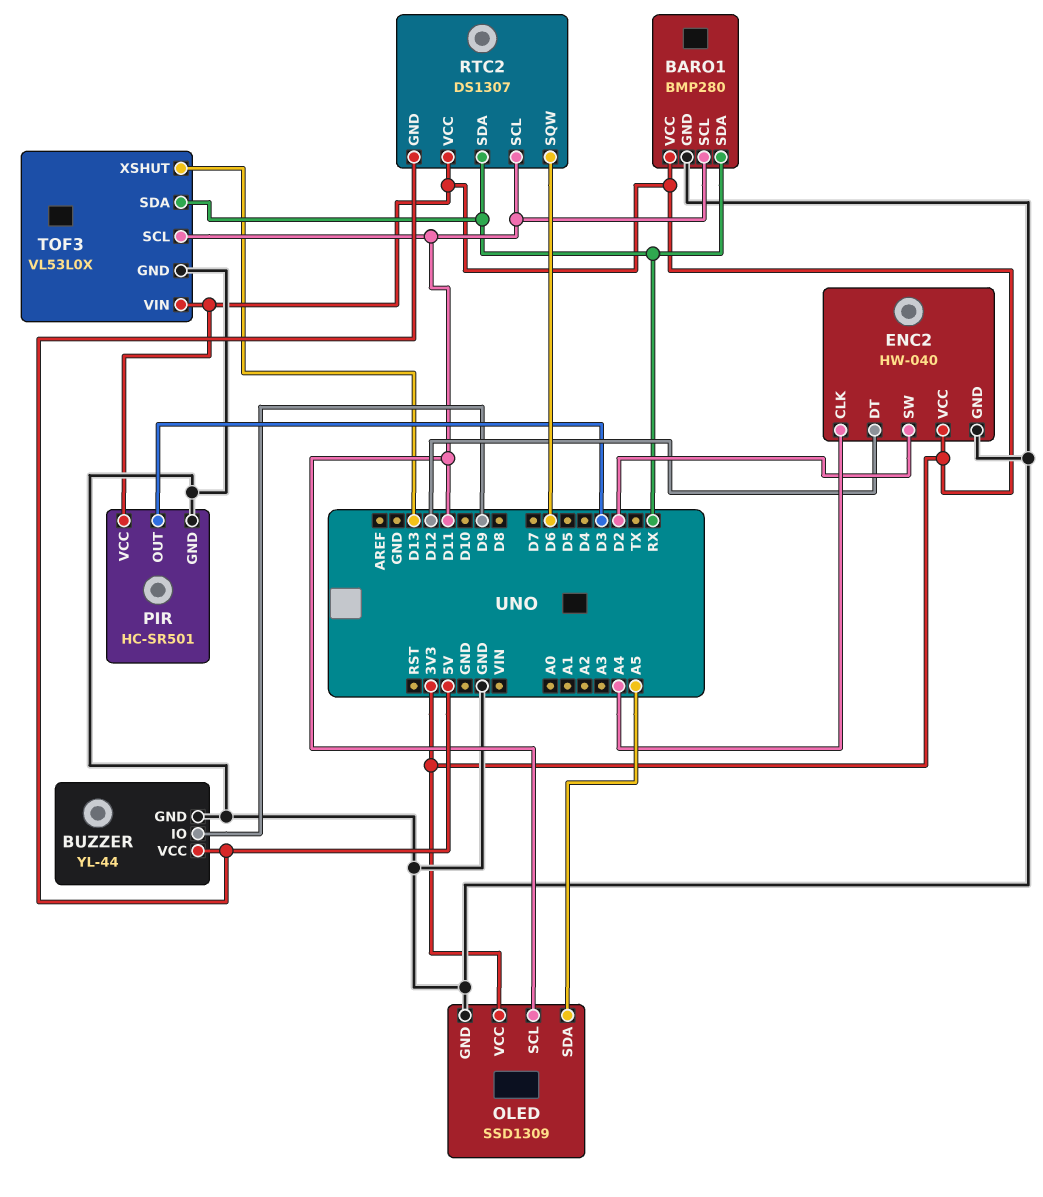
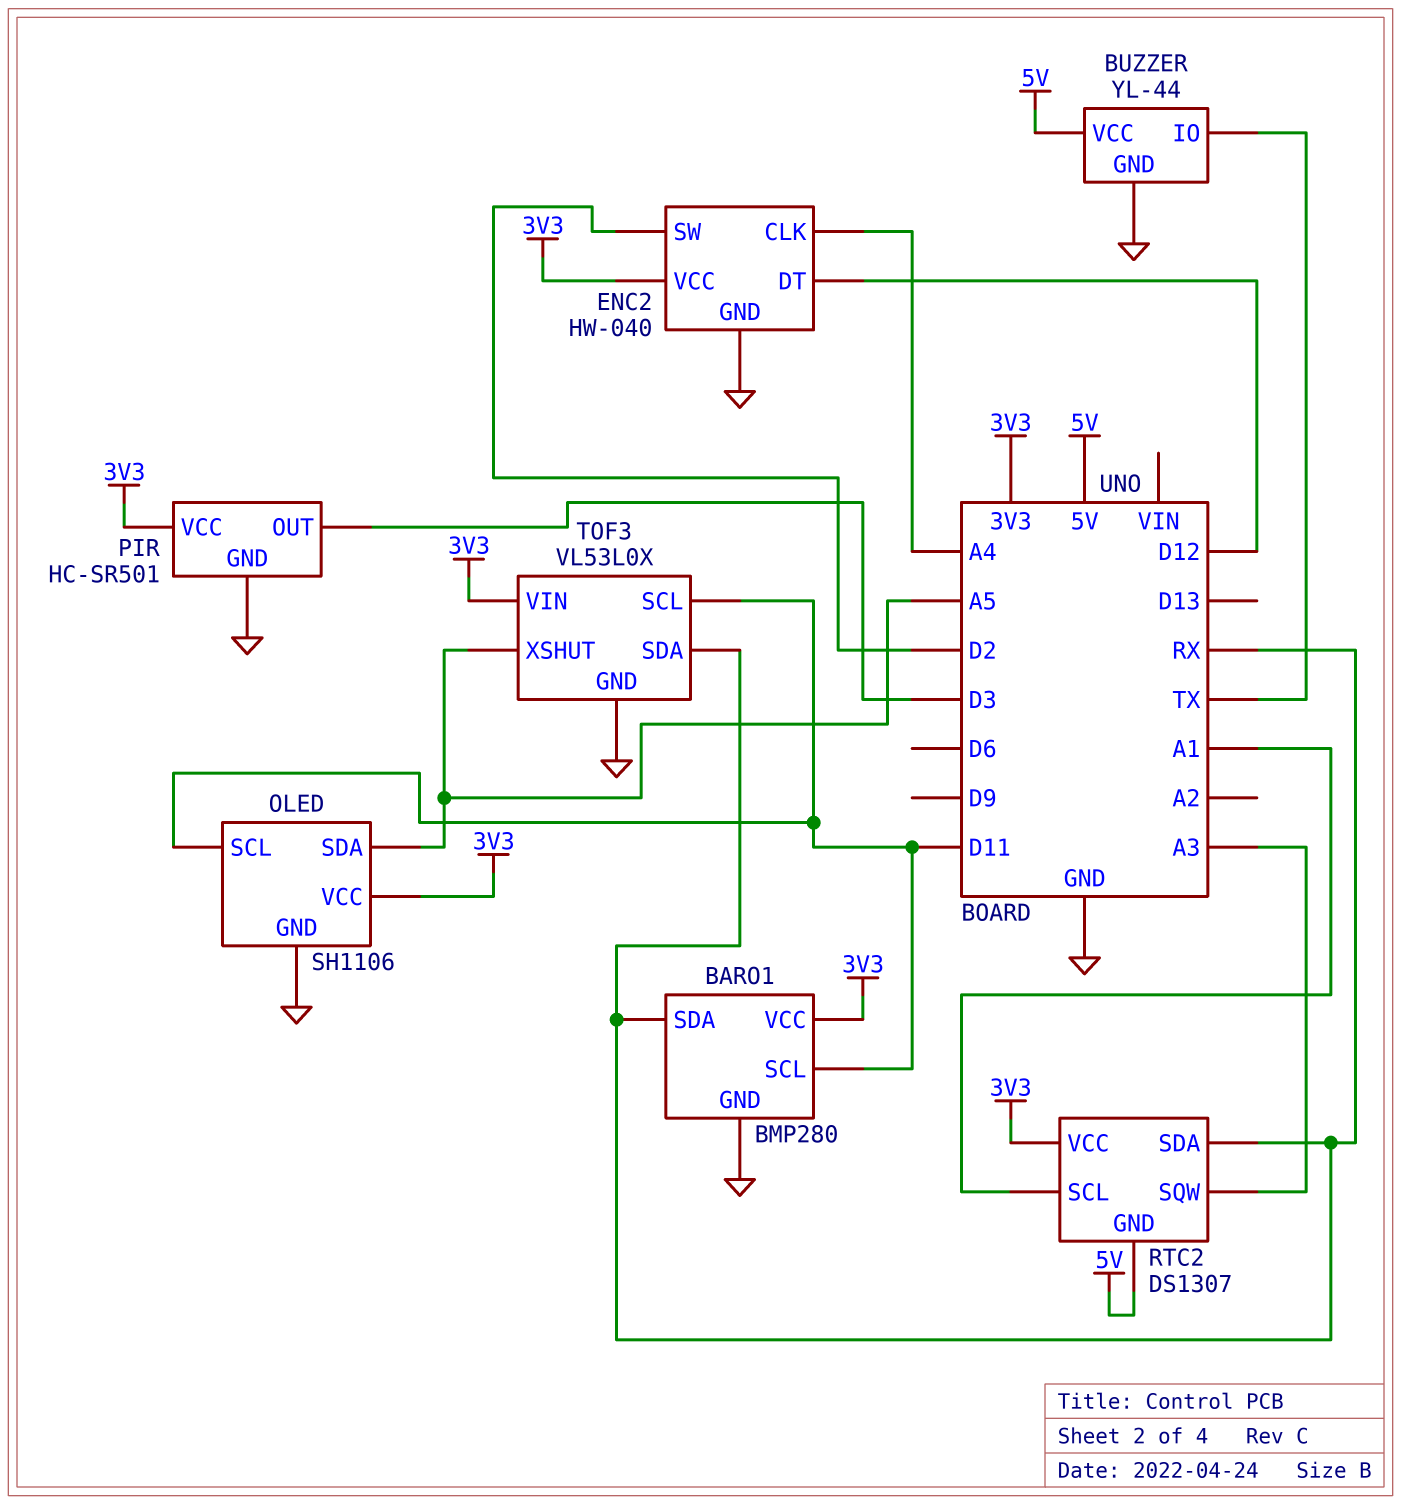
BUZZER pin IO: D9 -> TX
OLED: SSD1309 -> SH1106
RTC2 pin SCL: D11 -> A1
RTC2 pin SQW: D6 -> A3
TOF3 pin XSHUT: D13 -> A5

